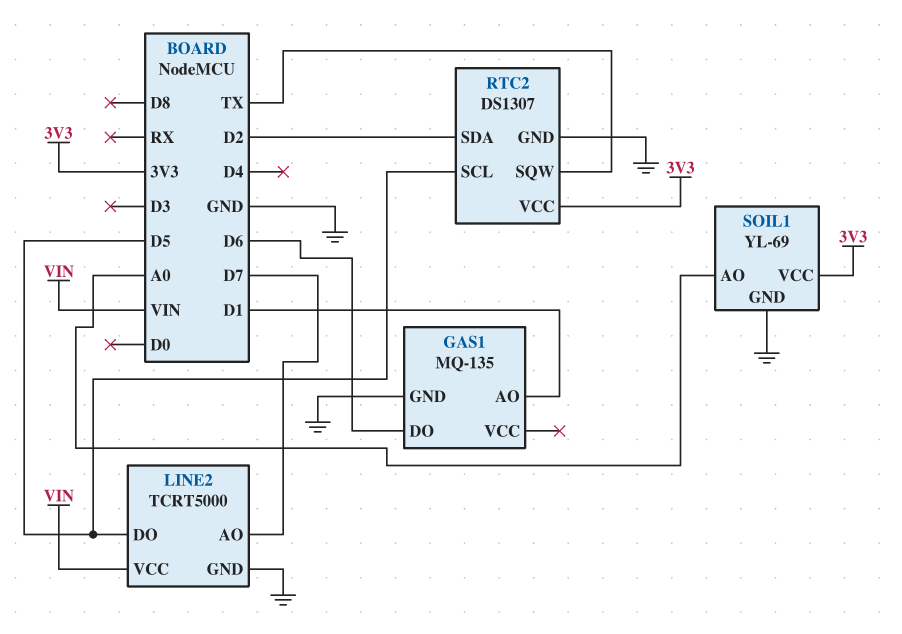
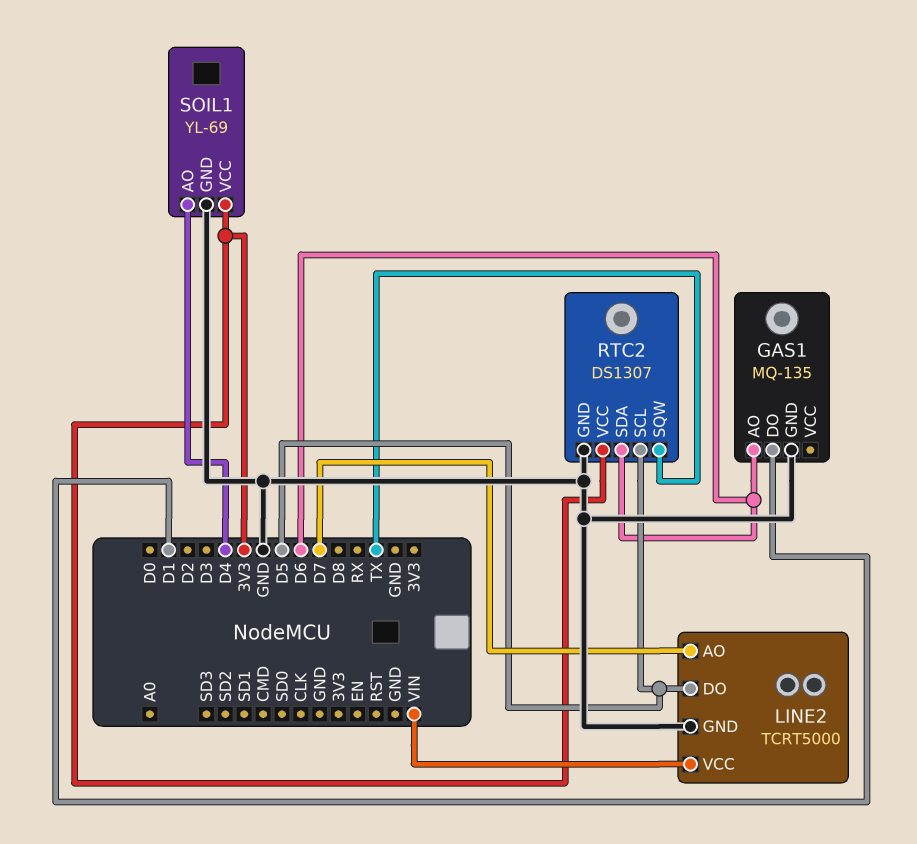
GAS1 pin AO: D1 -> D6
GAS1 pin DO: D6 -> D1
RTC2 pin SDA: D2 -> D6
SOIL1 pin AO: A0 -> D4

